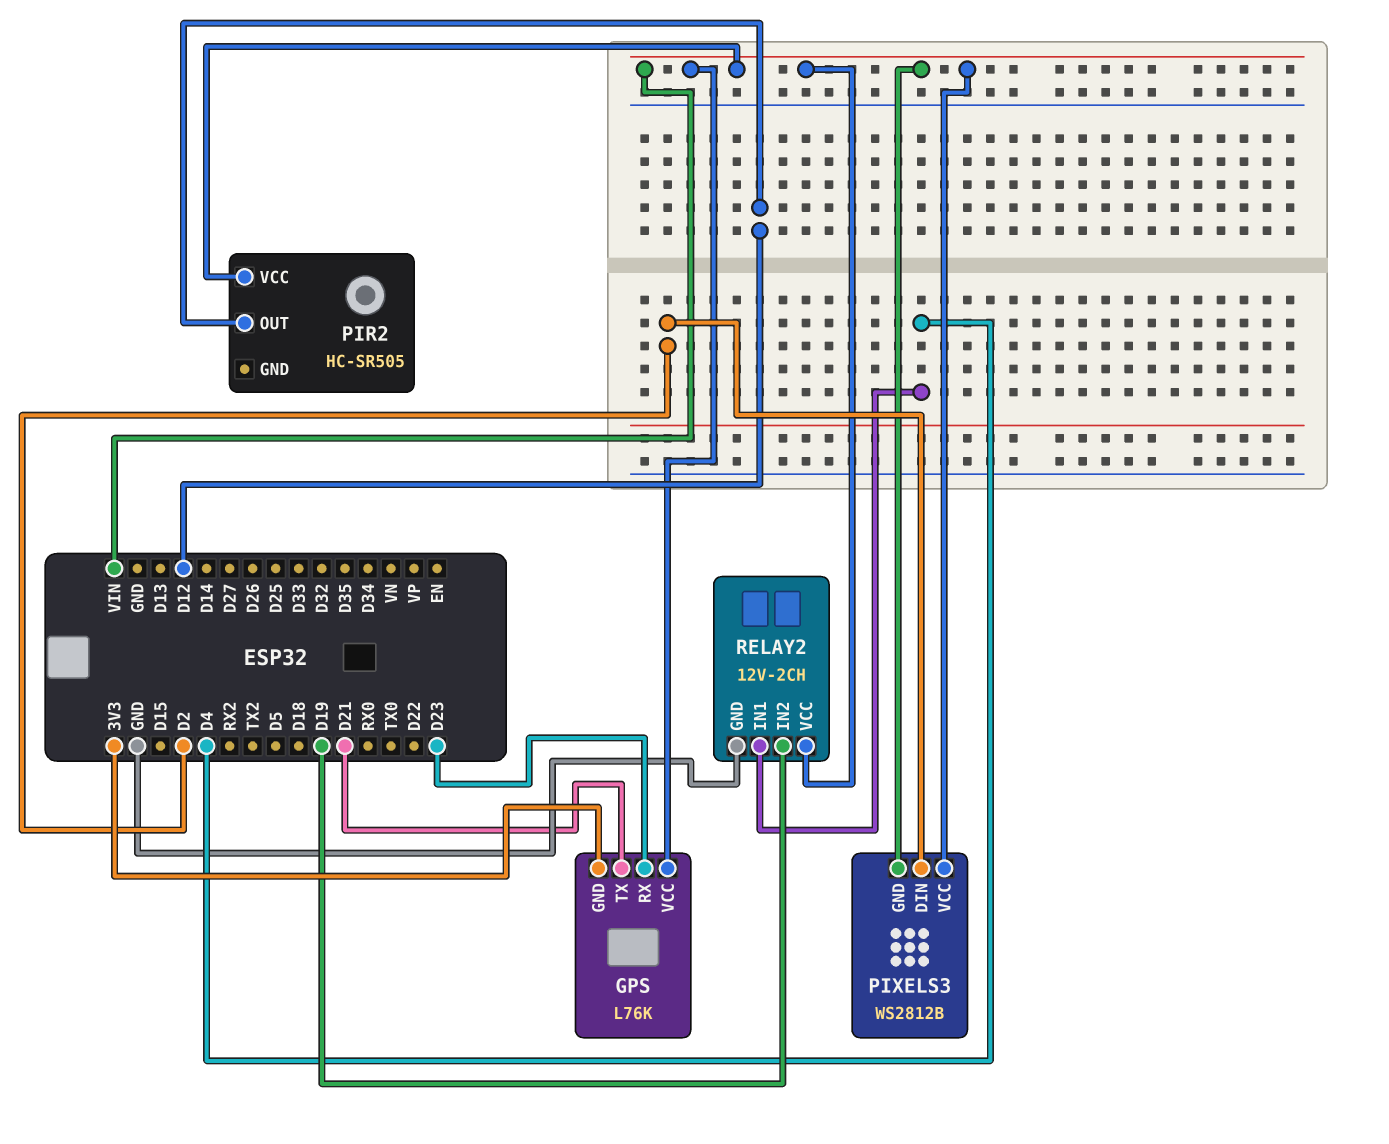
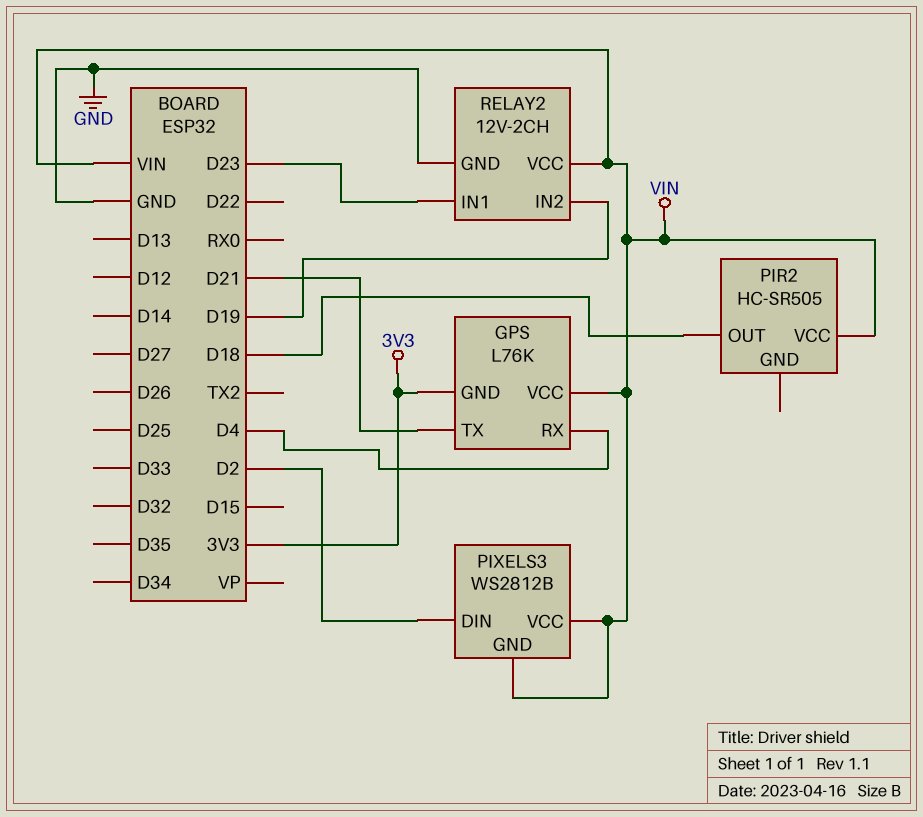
GPS pin RX: D23 -> D4
PIR2 pin OUT: D12 -> D18
RELAY2 pin IN1: D4 -> D23

